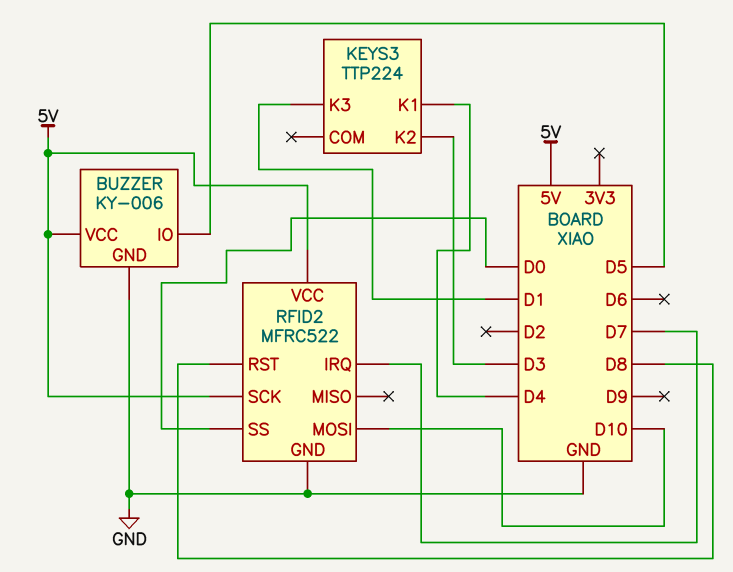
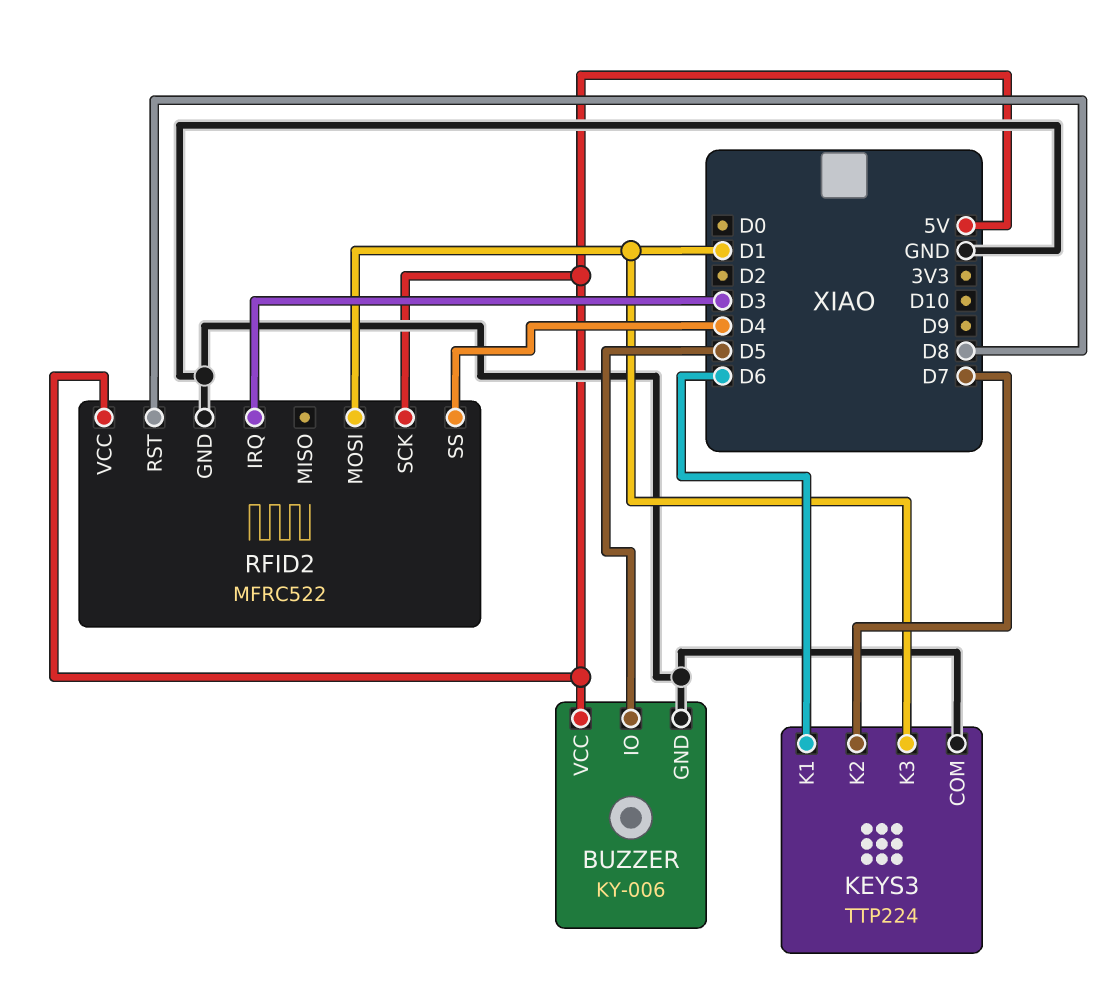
KEYS3 pin COM: none -> GND
KEYS3 pin K1: D4 -> D6
KEYS3 pin K2: D3 -> D7
RFID2 pin IRQ: D7 -> D3
RFID2 pin MOSI: D10 -> D1
RFID2 pin SS: D0 -> D4

